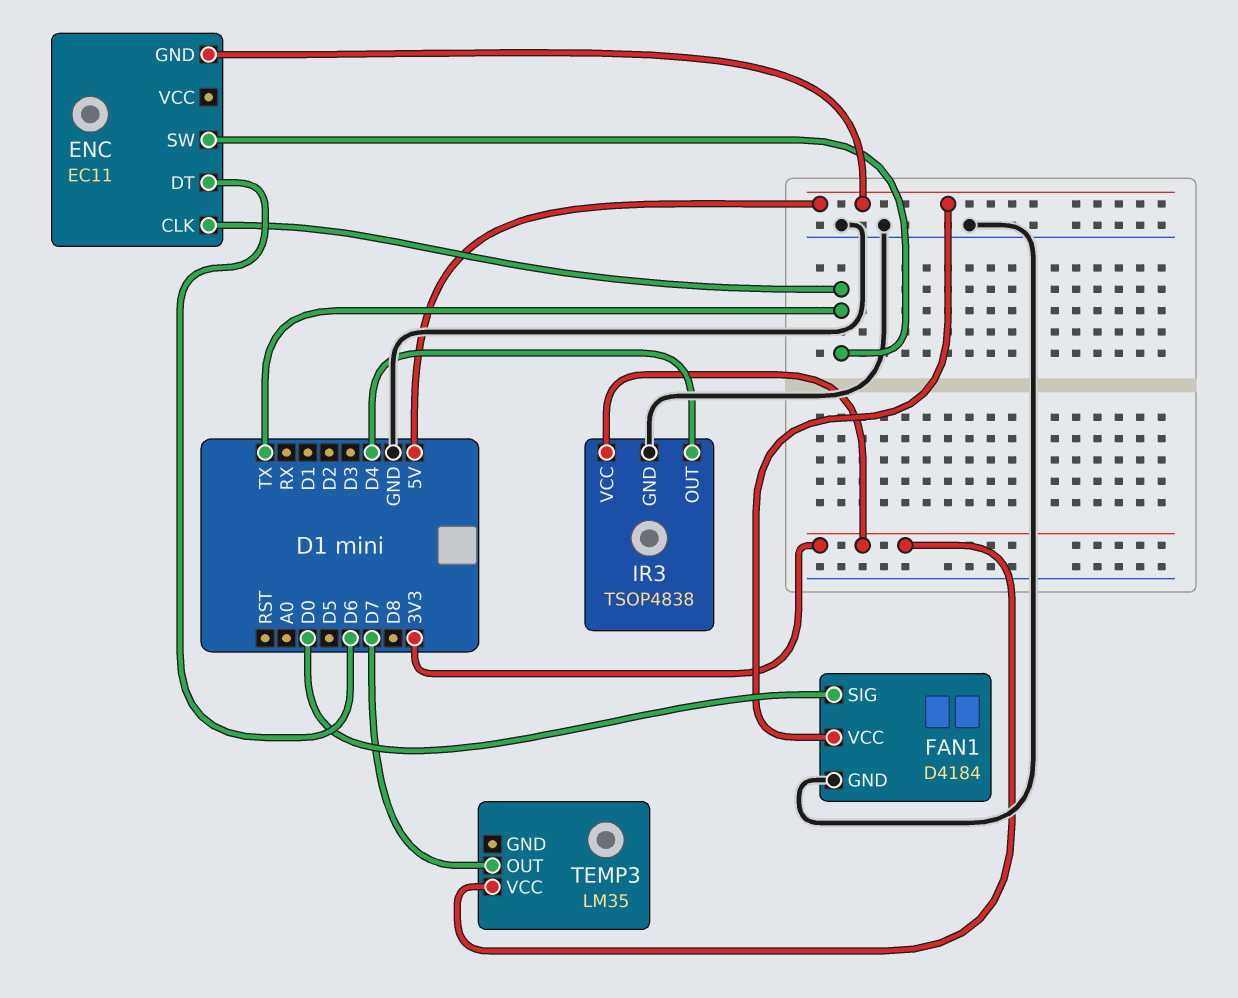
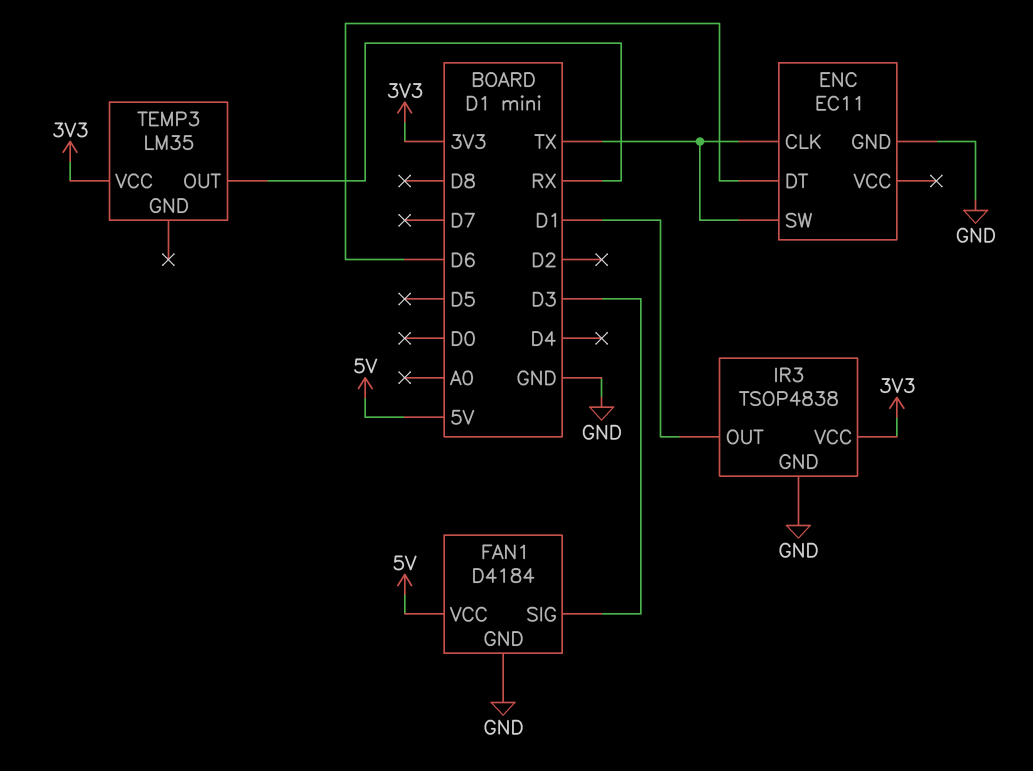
ENC pin GND: 5V -> GND
FAN1 pin SIG: D0 -> D3
IR3 pin OUT: D4 -> D1
TEMP3 pin OUT: D7 -> RX

